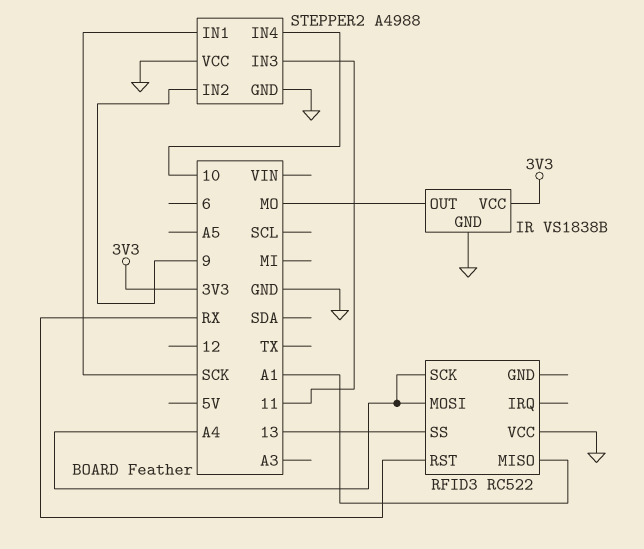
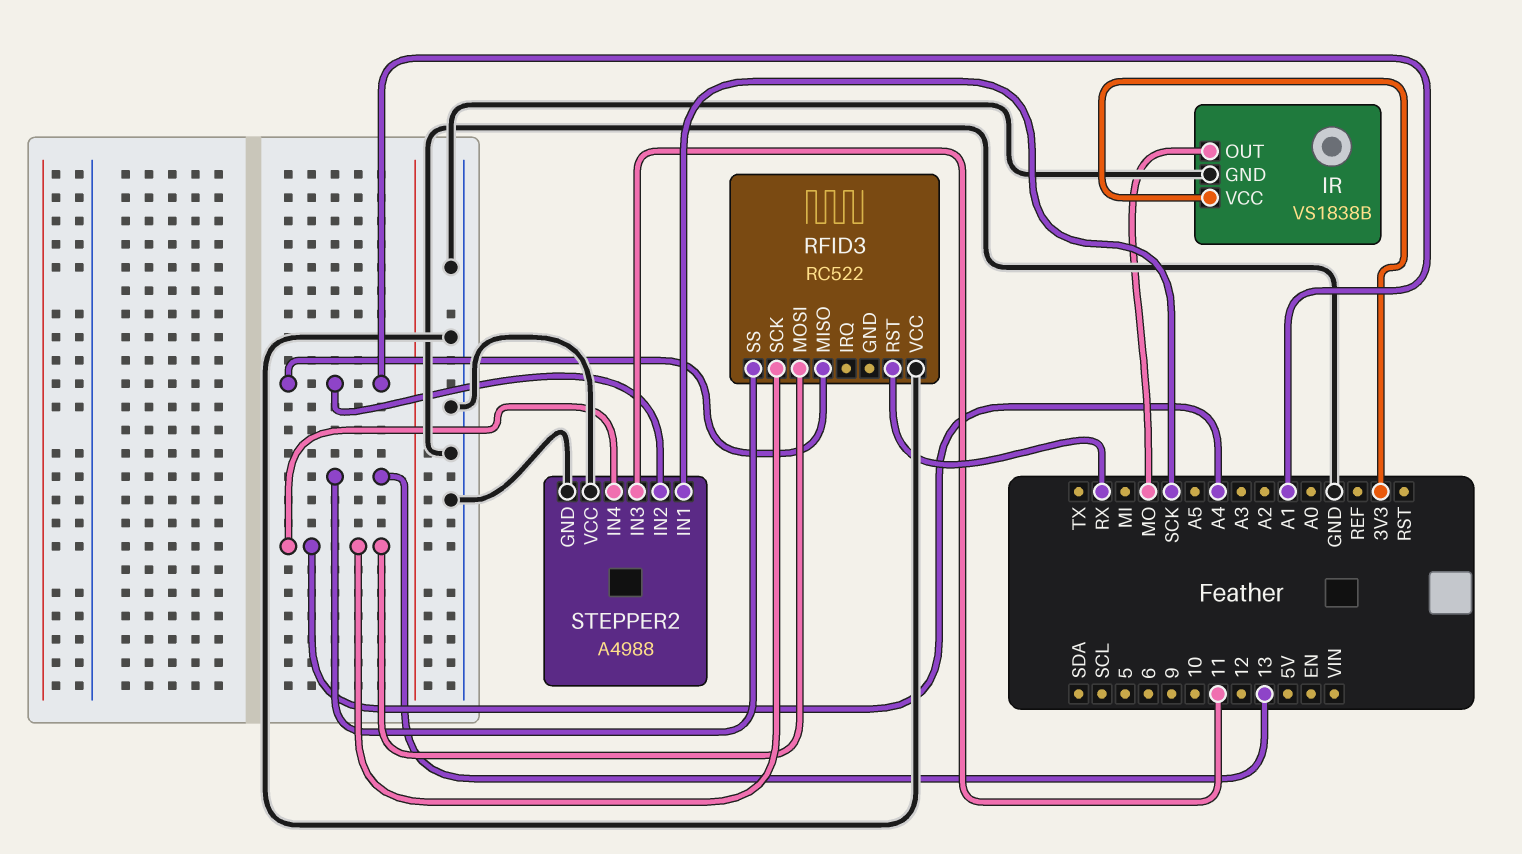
STEPPER2 pin IN2: 9 -> A1
STEPPER2 pin IN4: 10 -> A4

